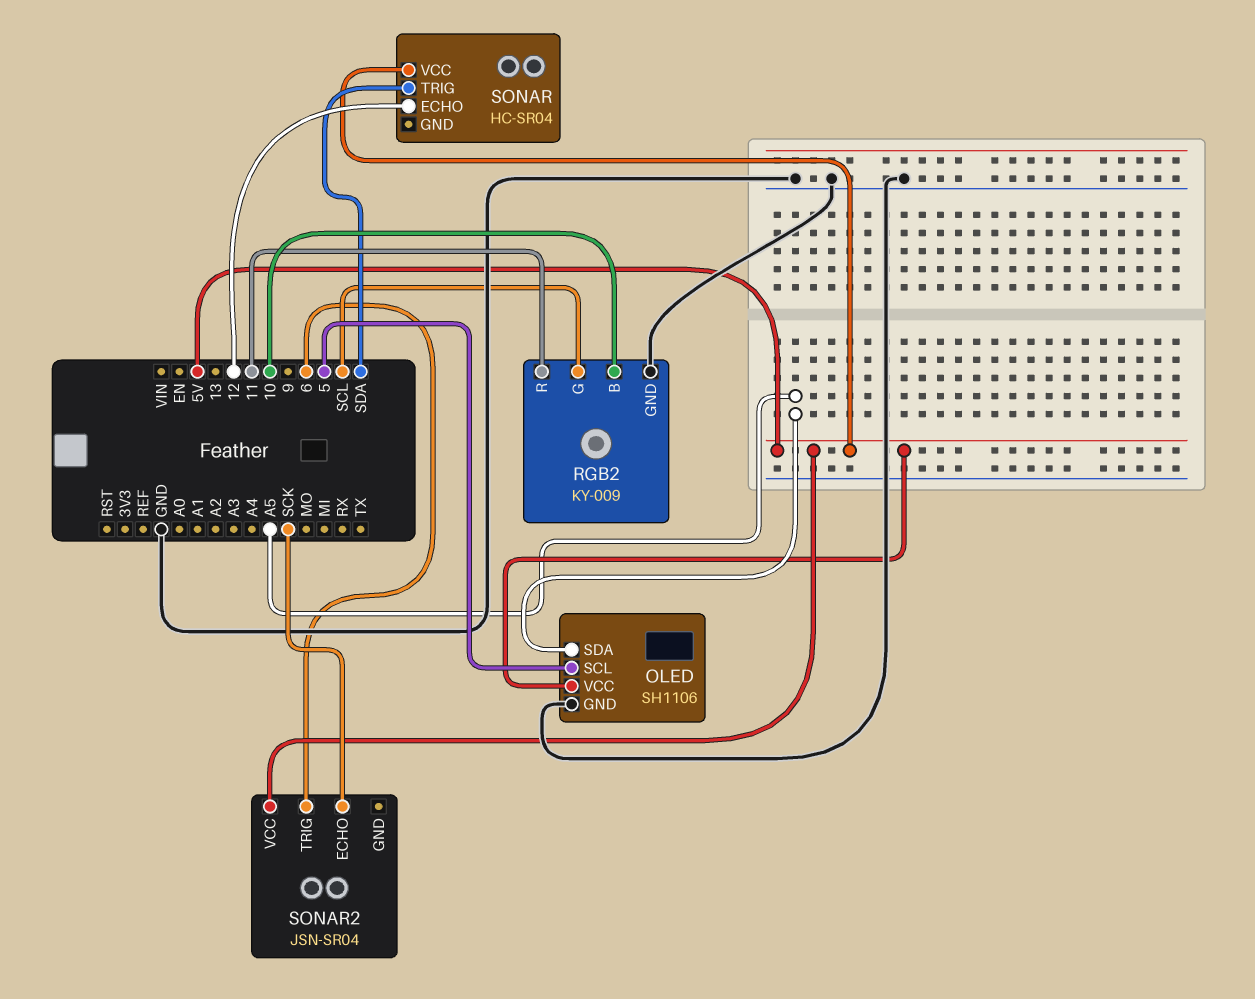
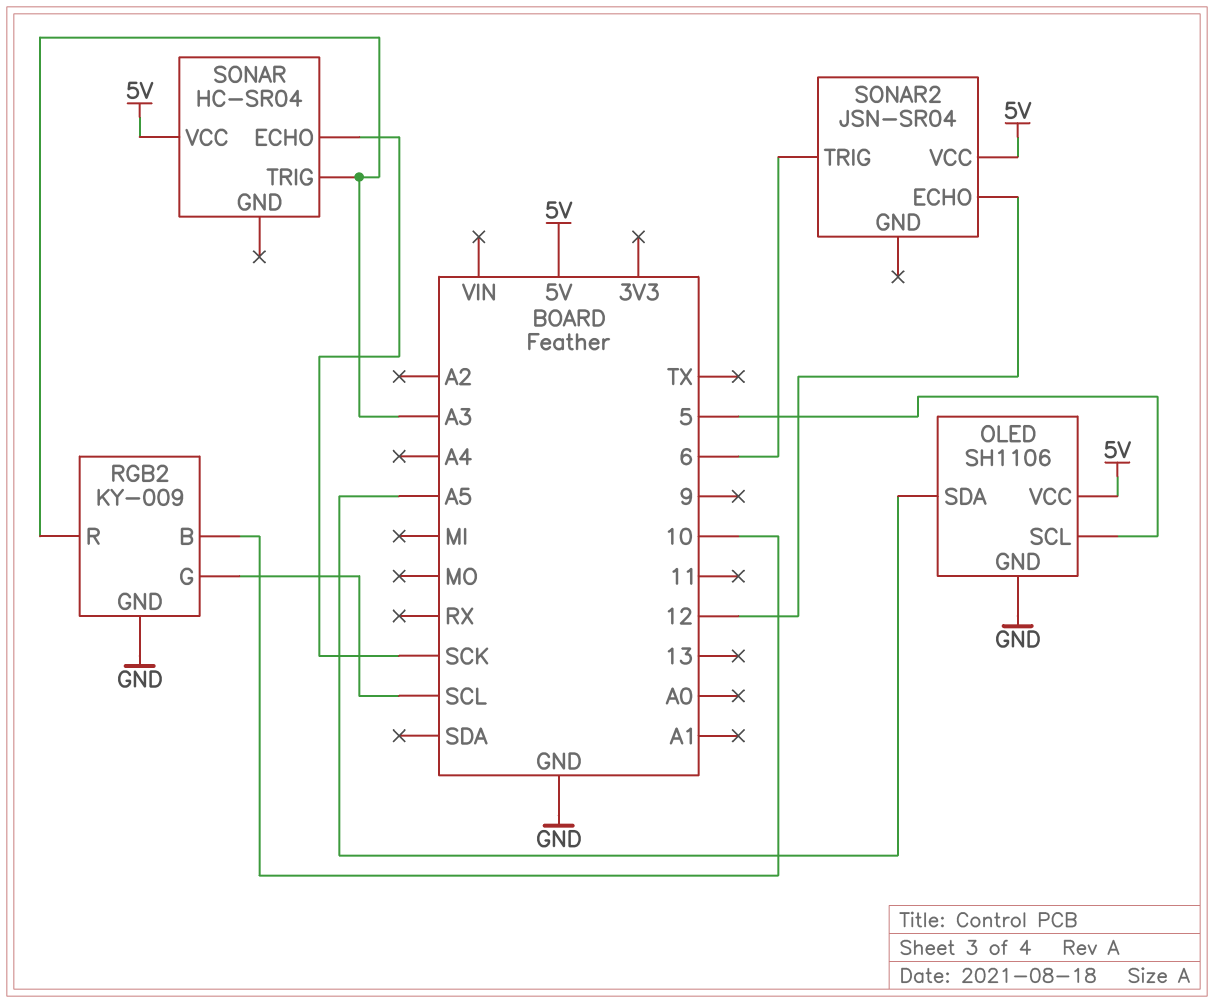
RGB2 pin R: 11 -> A3
SONAR pin ECHO: 12 -> SCK
SONAR pin TRIG: SDA -> A3
SONAR2 pin ECHO: SCK -> 12

